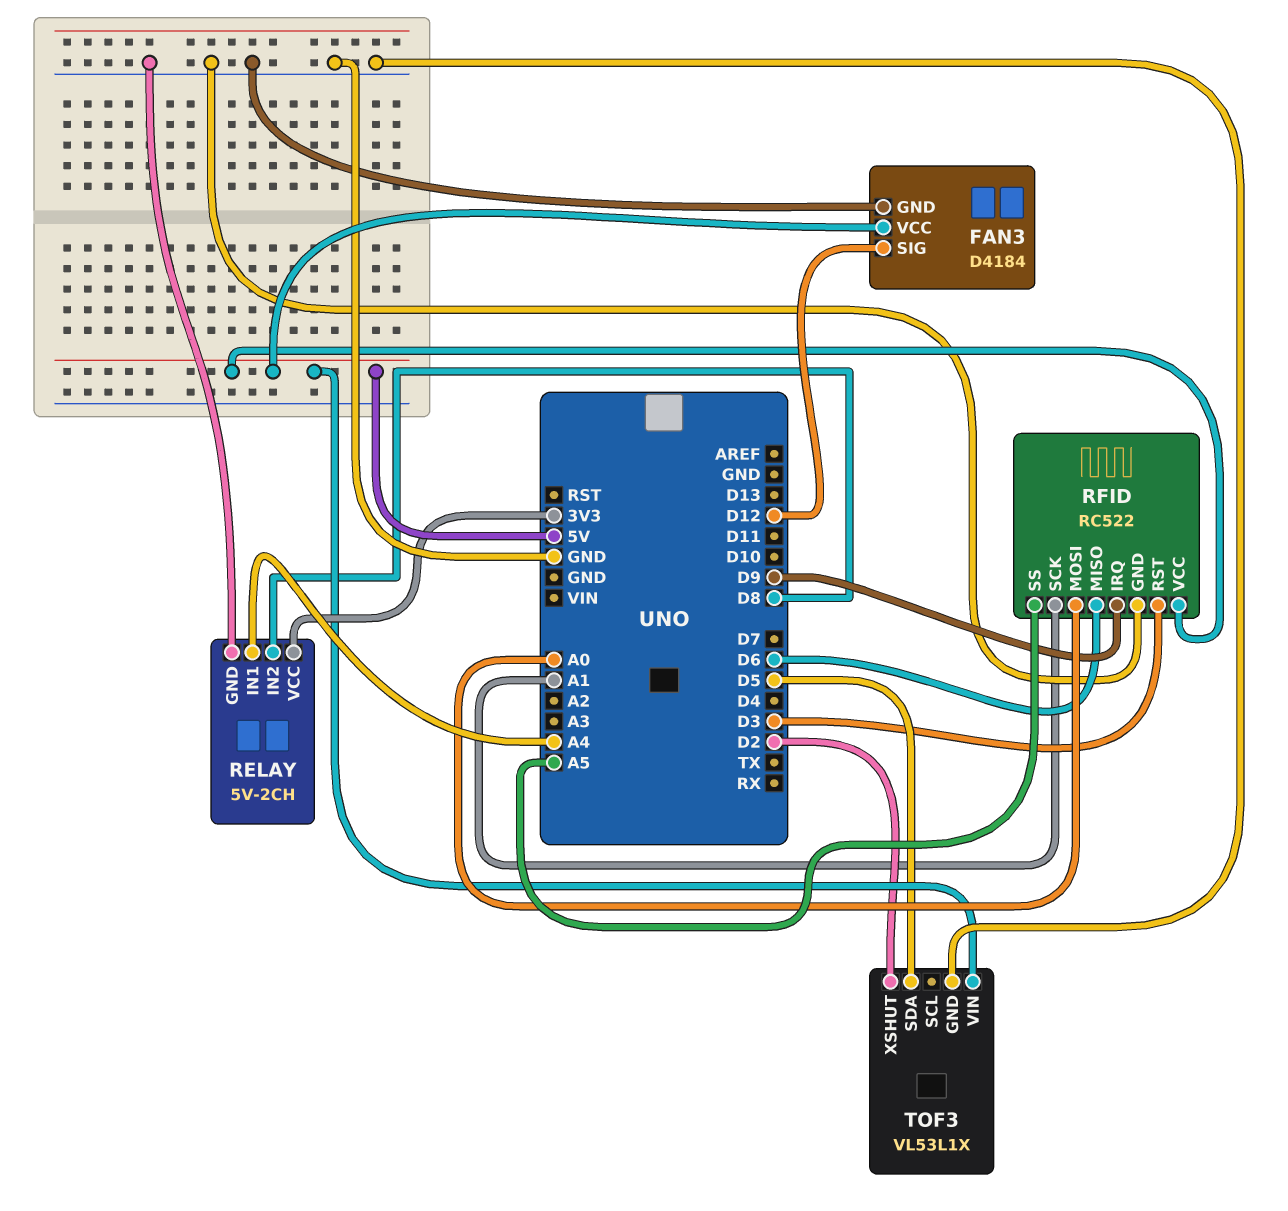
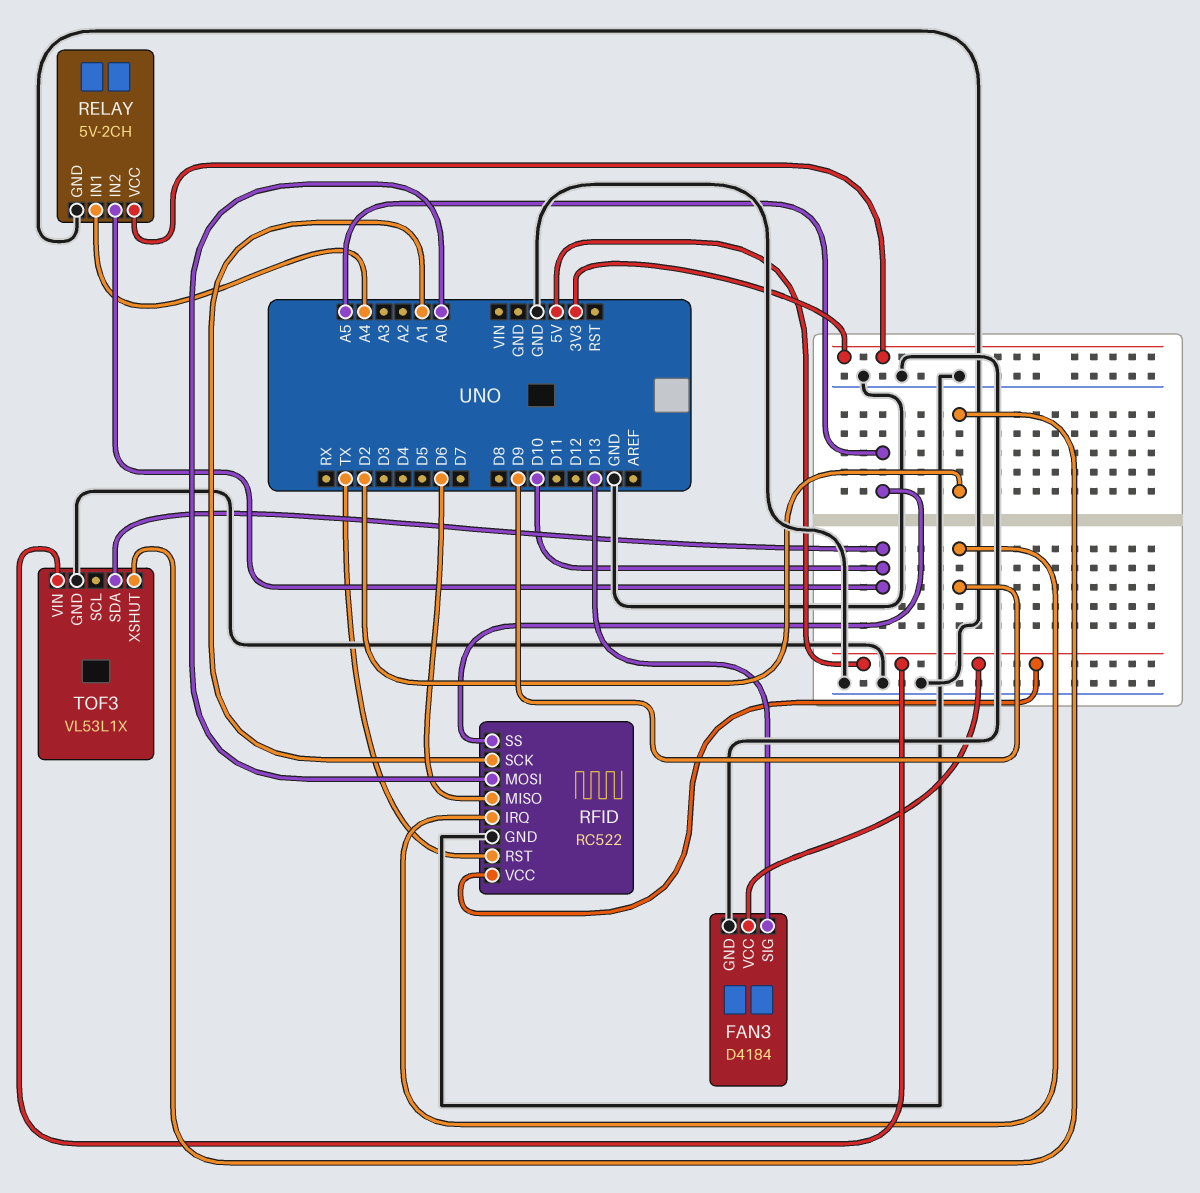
FAN3 pin SIG: D12 -> D13
RELAY pin IN2: D8 -> D10
RFID pin RST: D3 -> TX
TOF3 pin SDA: D5 -> D10

